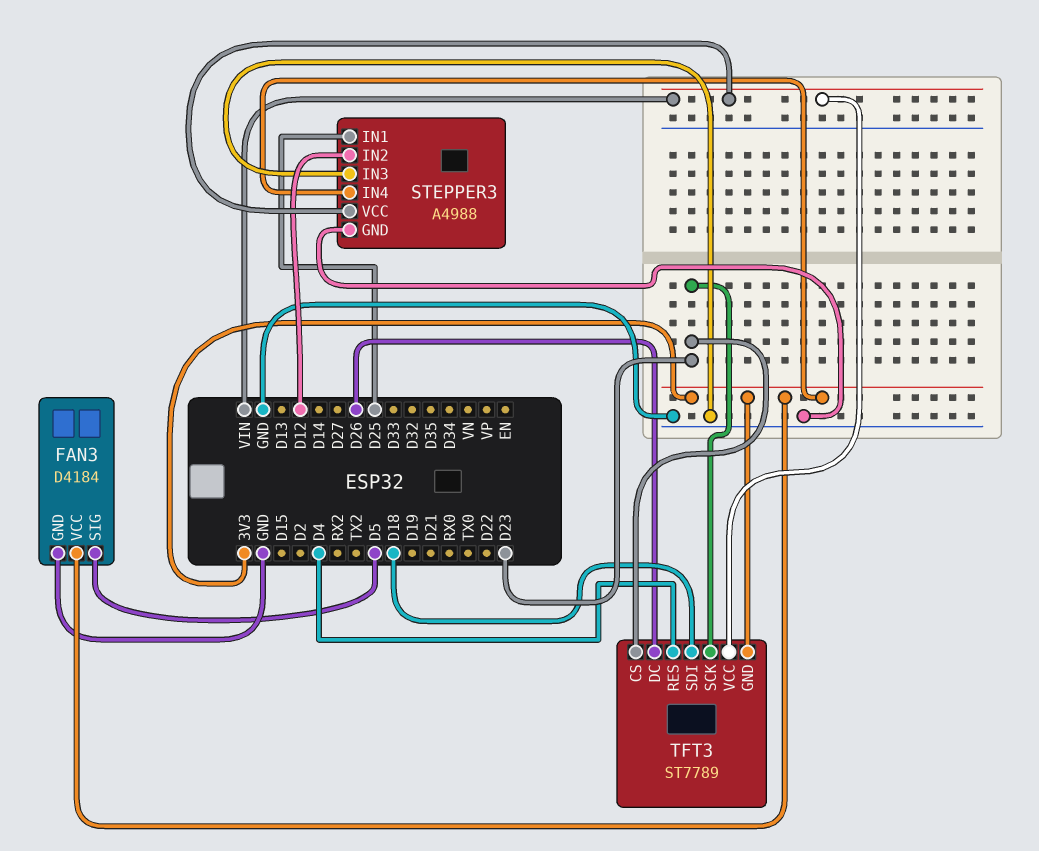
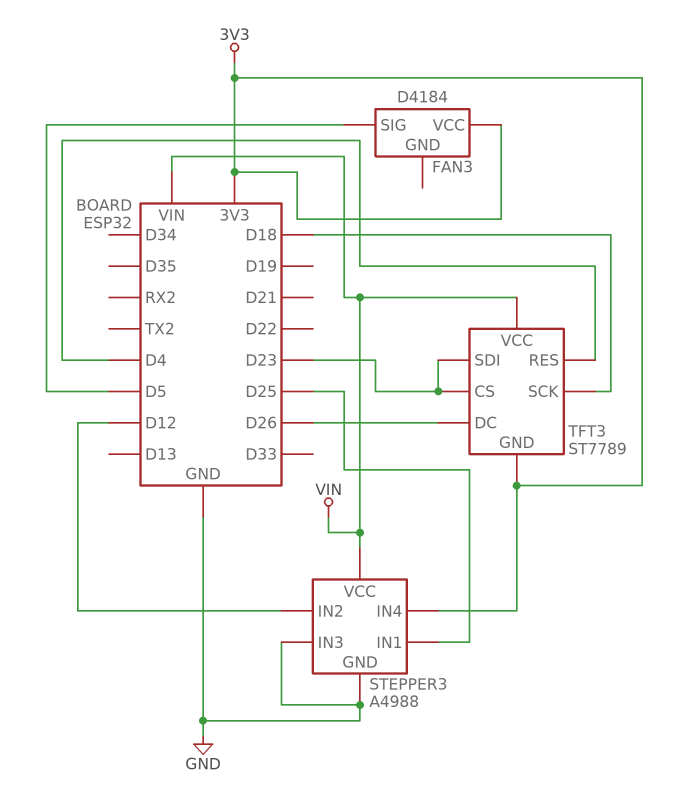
FAN3 pin GND: GND -> none
TFT3 pin SCK: D23 -> D18
TFT3 pin SDI: D18 -> D23

